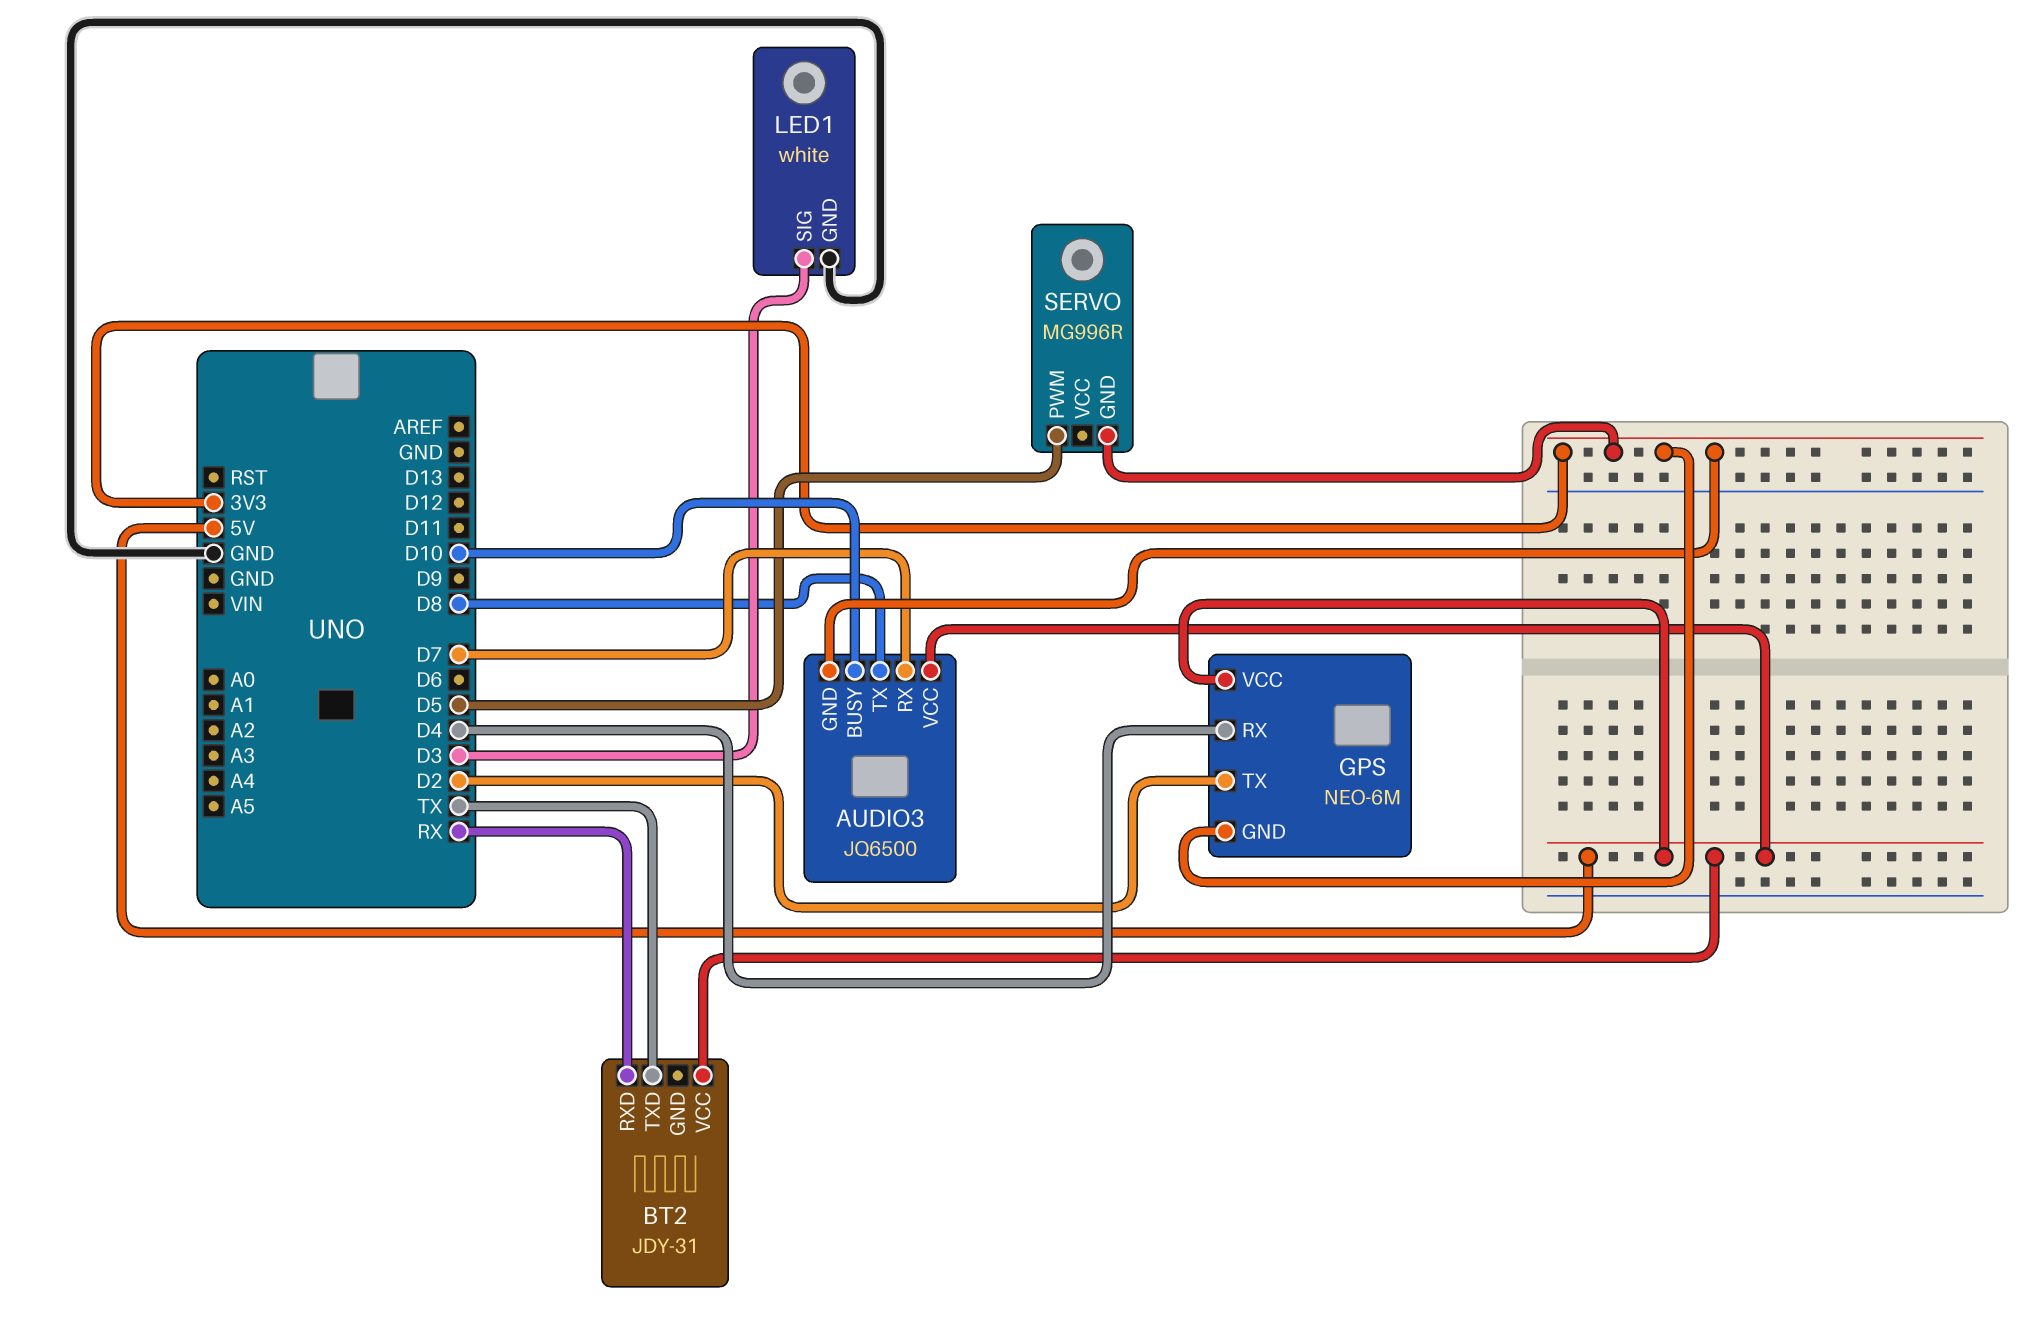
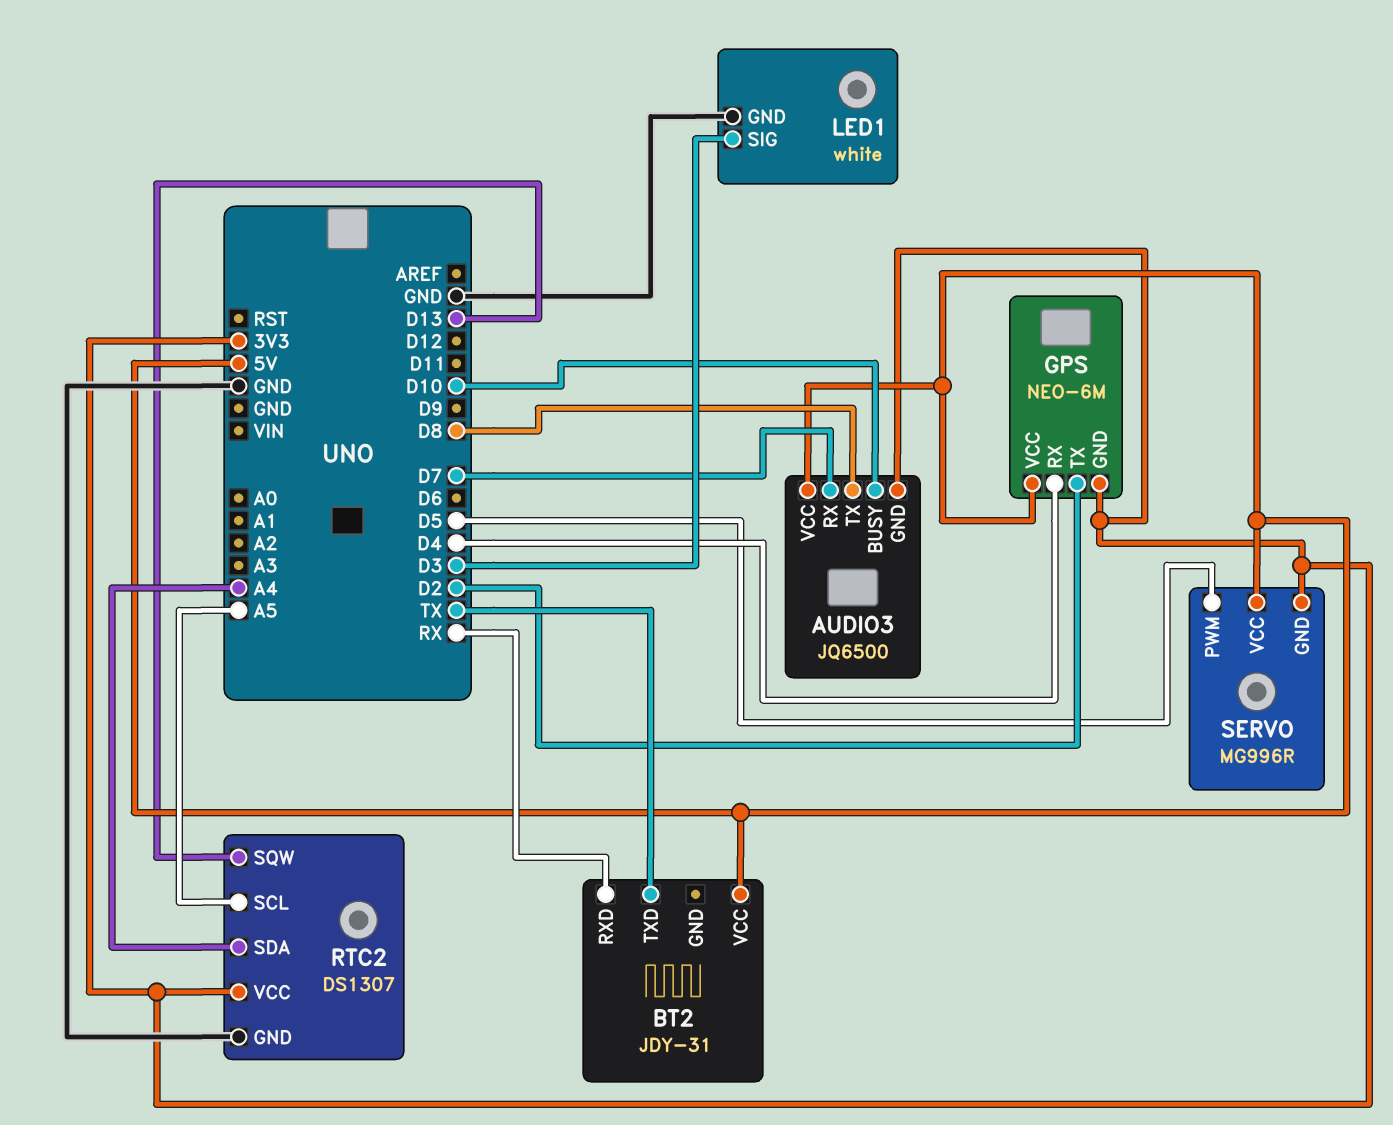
RTC2: none -> DS1307
RTC2 pin GND: none -> GND
RTC2 pin SCL: none -> A5
RTC2 pin SDA: none -> A4
RTC2 pin SQW: none -> D13
RTC2 pin VCC: none -> 3V3
SERVO pin VCC: none -> 5V

